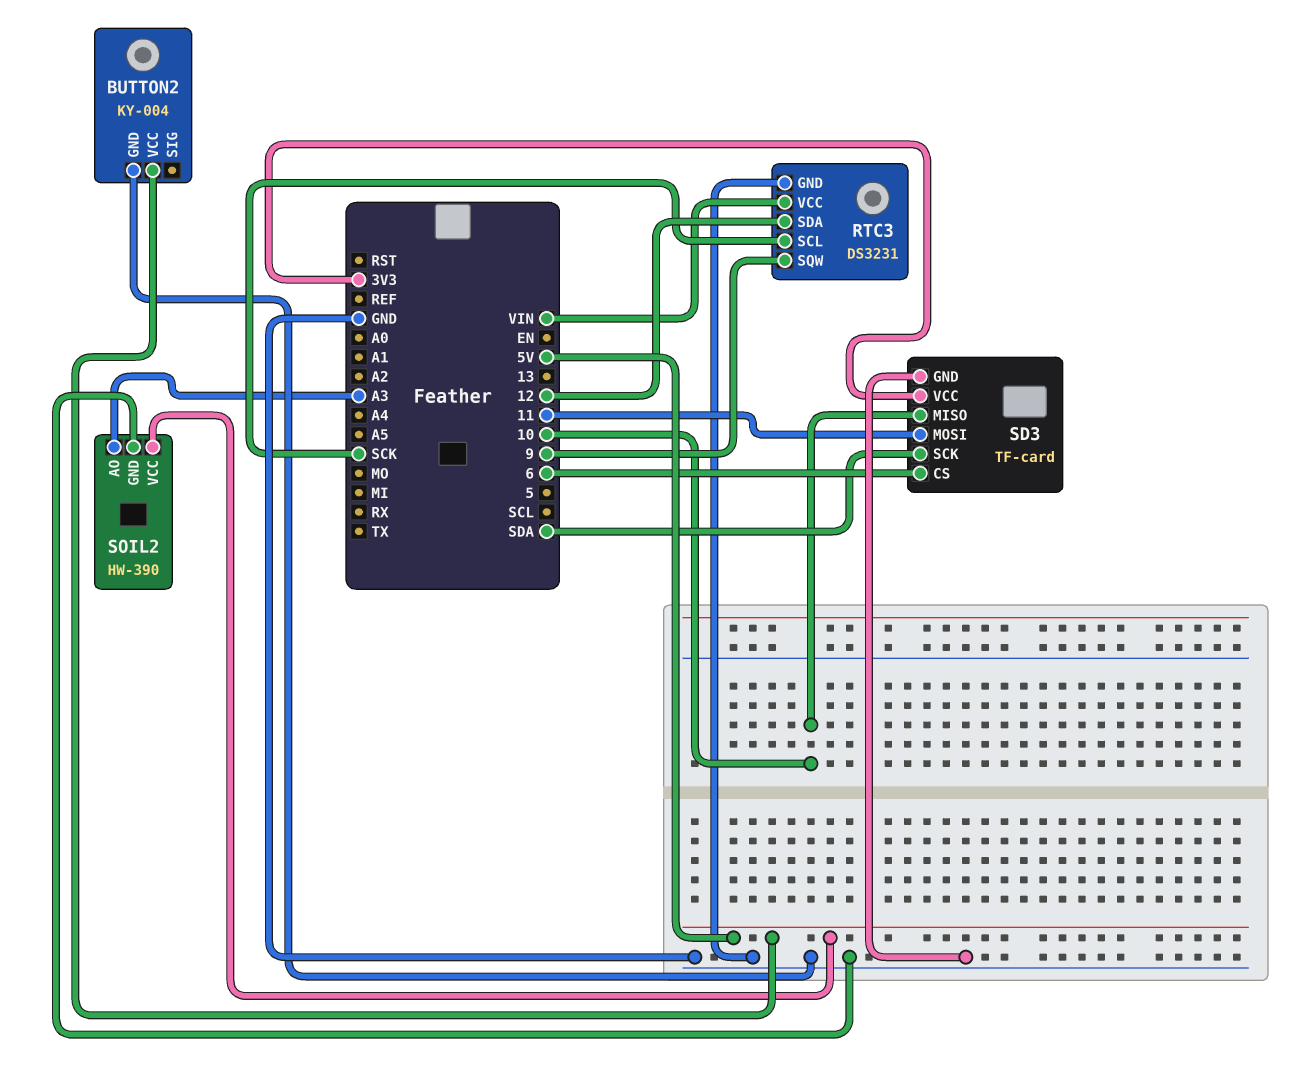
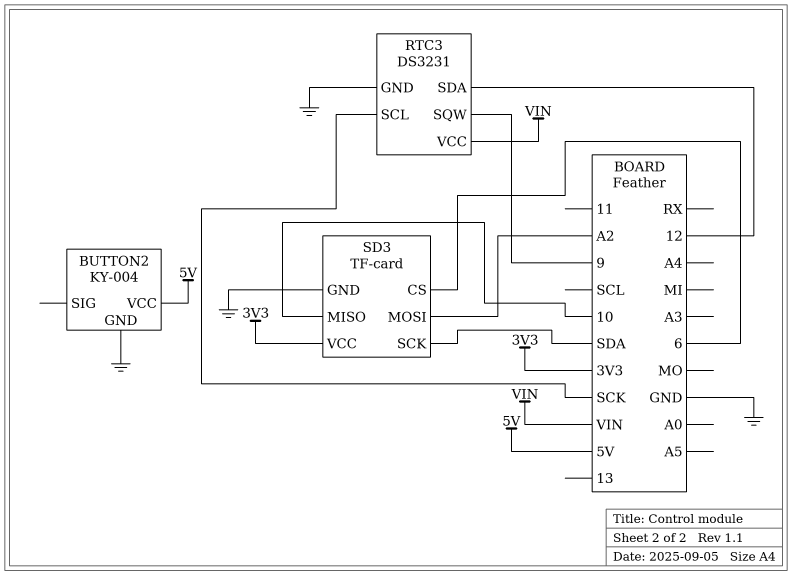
SD3 pin MOSI: 11 -> A2
SOIL2: HW-390 -> none
SOIL2 pin AO: A3 -> none
SOIL2 pin GND: GND -> none
SOIL2 pin VCC: 5V -> none

